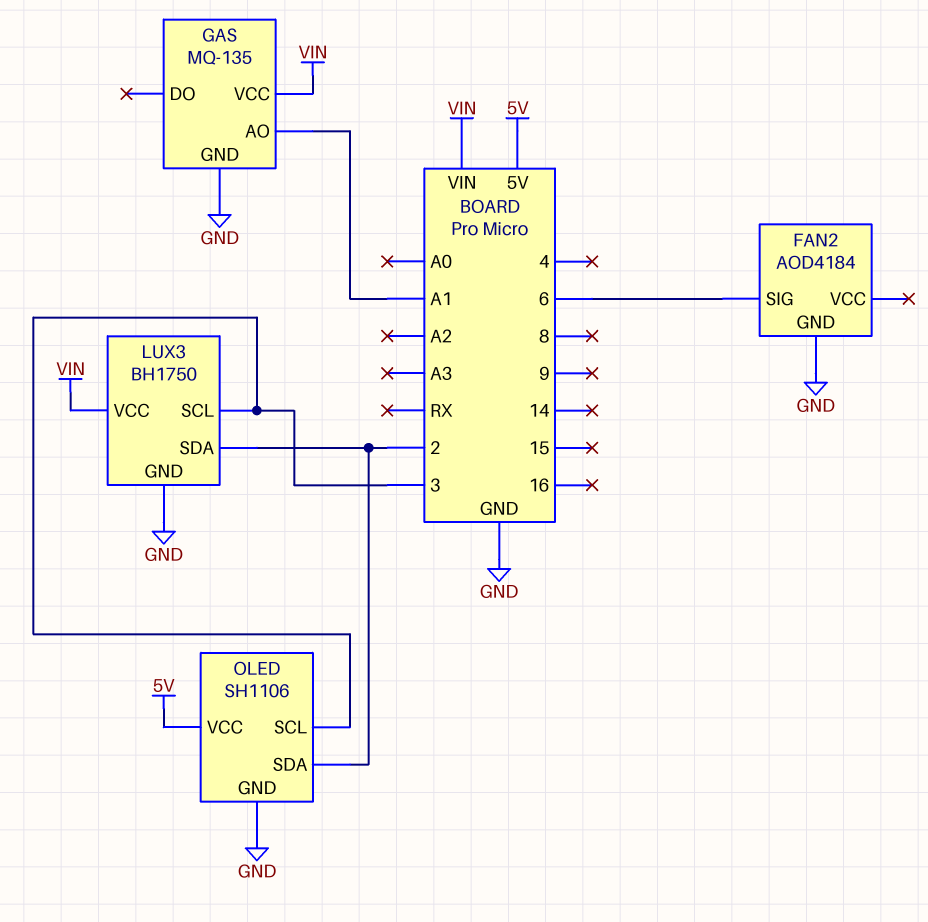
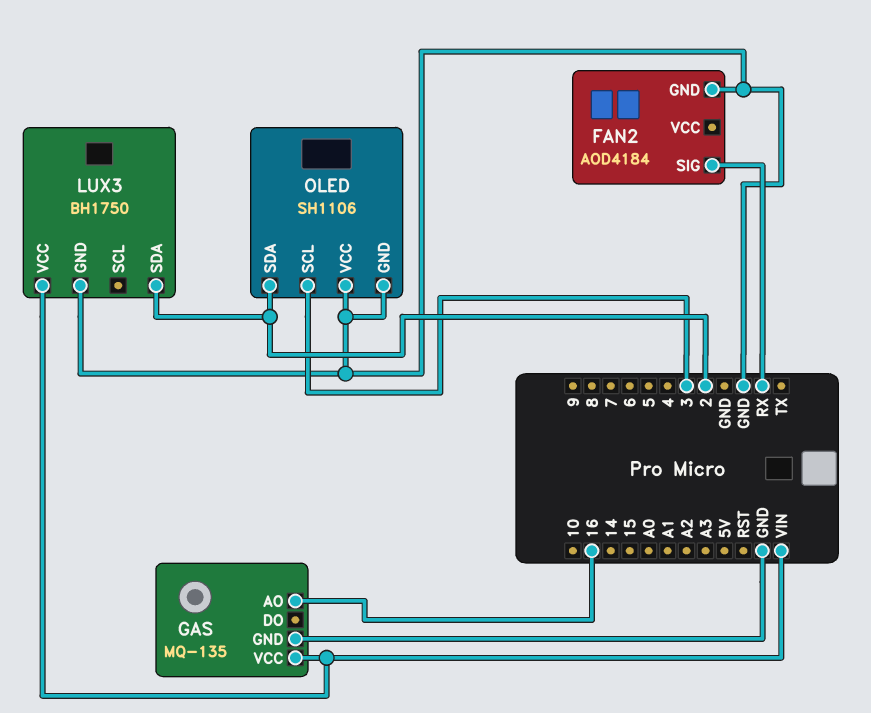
FAN2 pin SIG: 6 -> RX
GAS pin AO: A1 -> 16
LUX3 pin SCL: 3 -> none
OLED pin VCC: 5V -> GND

